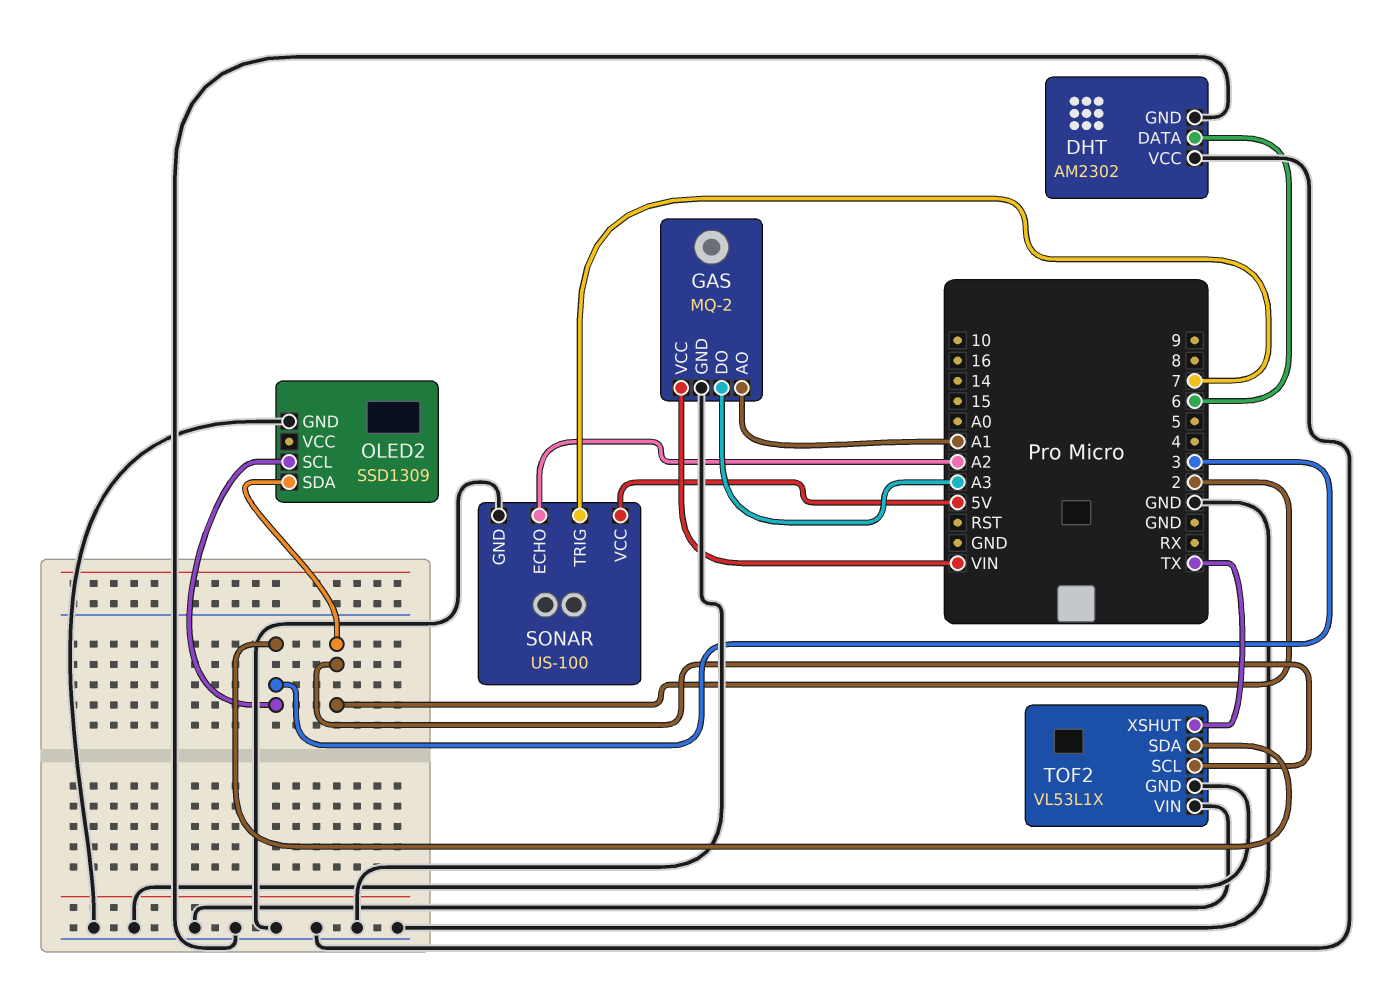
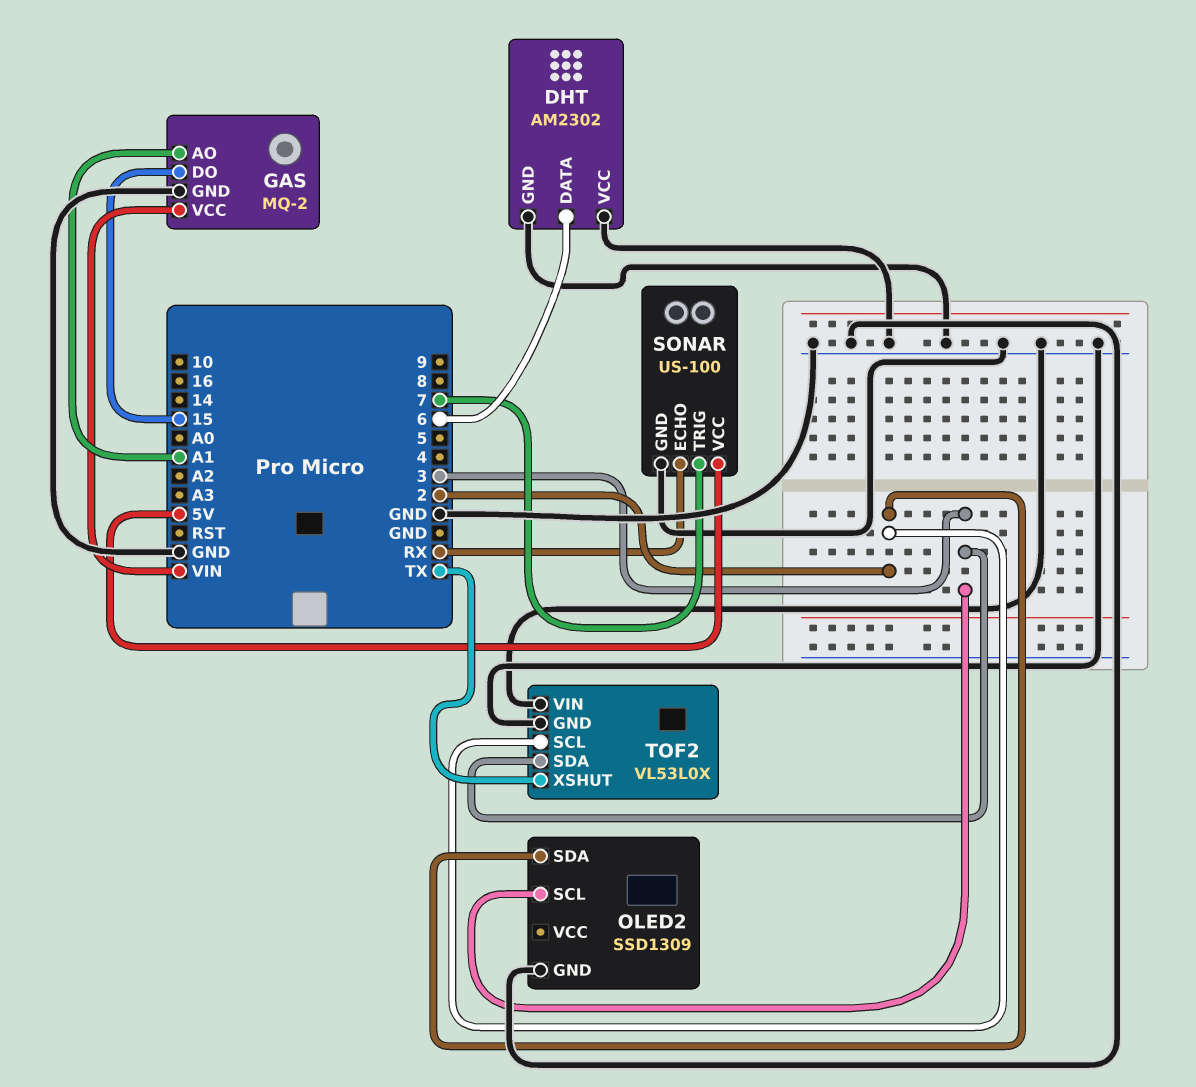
GAS pin DO: A3 -> 15
SONAR pin ECHO: A2 -> RX
TOF2: VL53L1X -> VL53L0X

